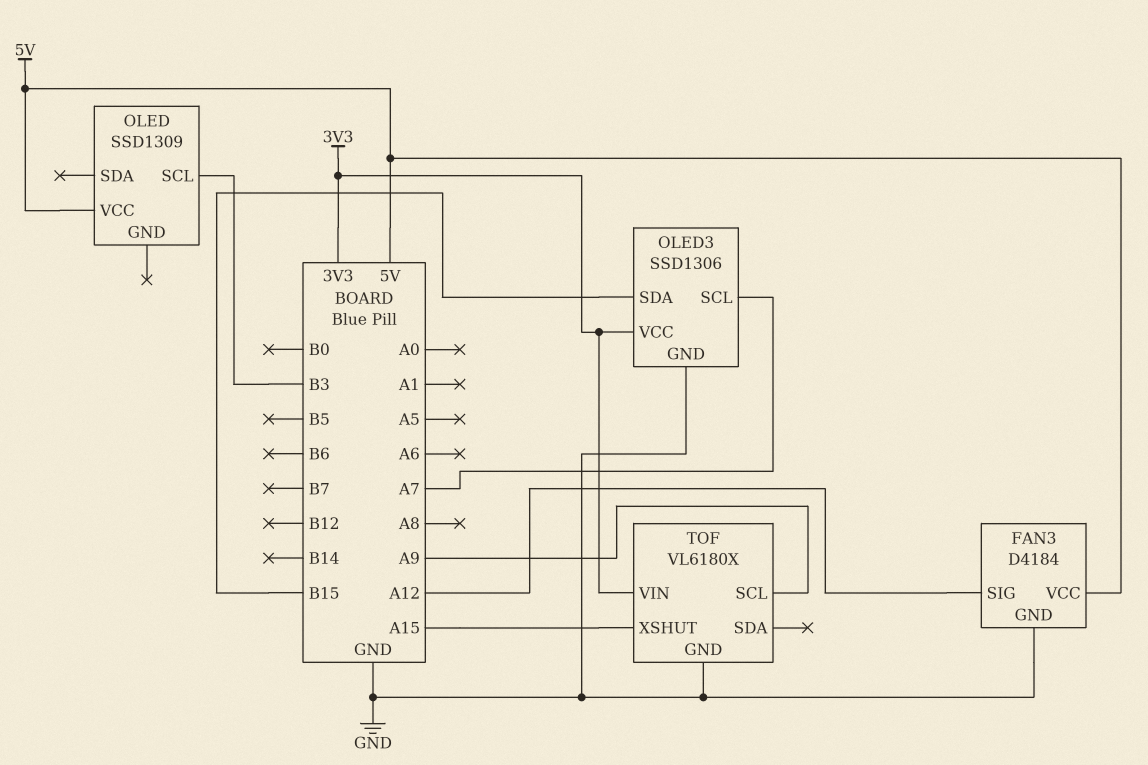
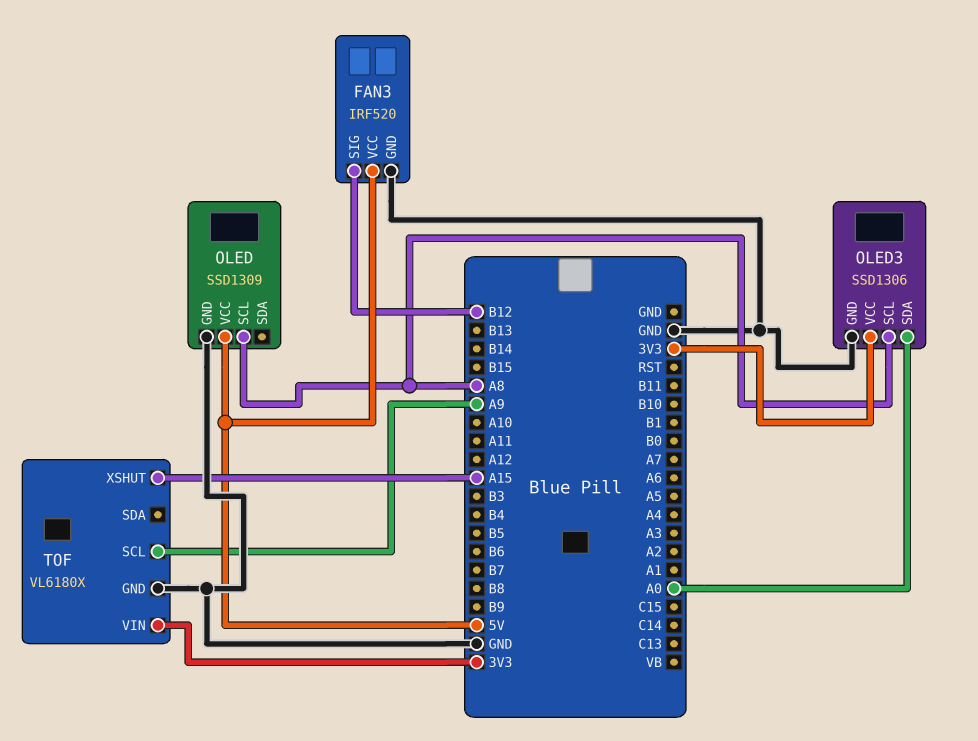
FAN3: D4184 -> IRF520
FAN3 pin SIG: A12 -> B12
OLED pin GND: none -> GND
OLED pin SCL: B3 -> A8
OLED3 pin SCL: A7 -> A8
OLED3 pin SDA: B15 -> A0

